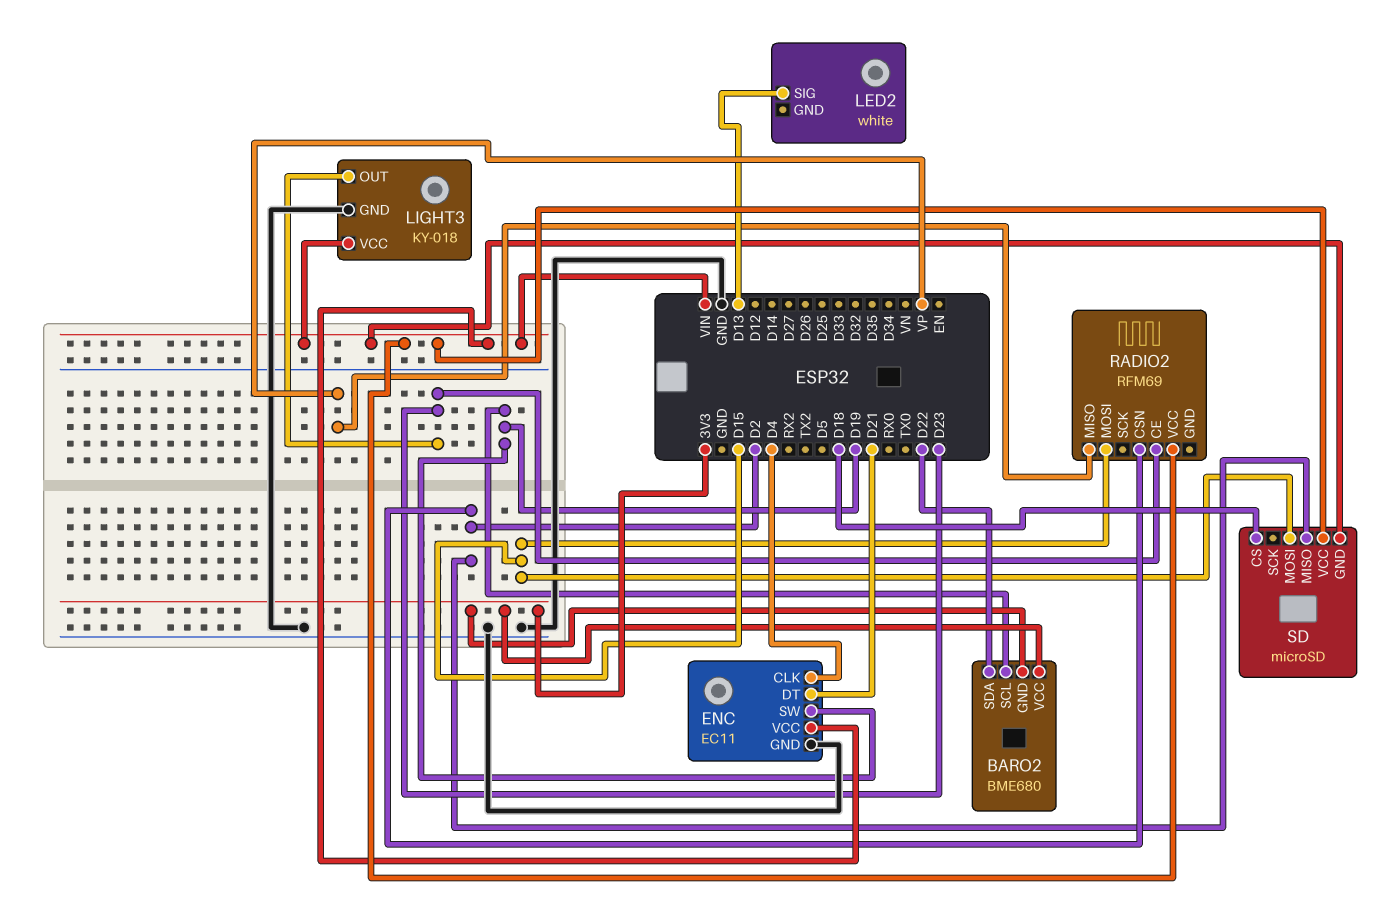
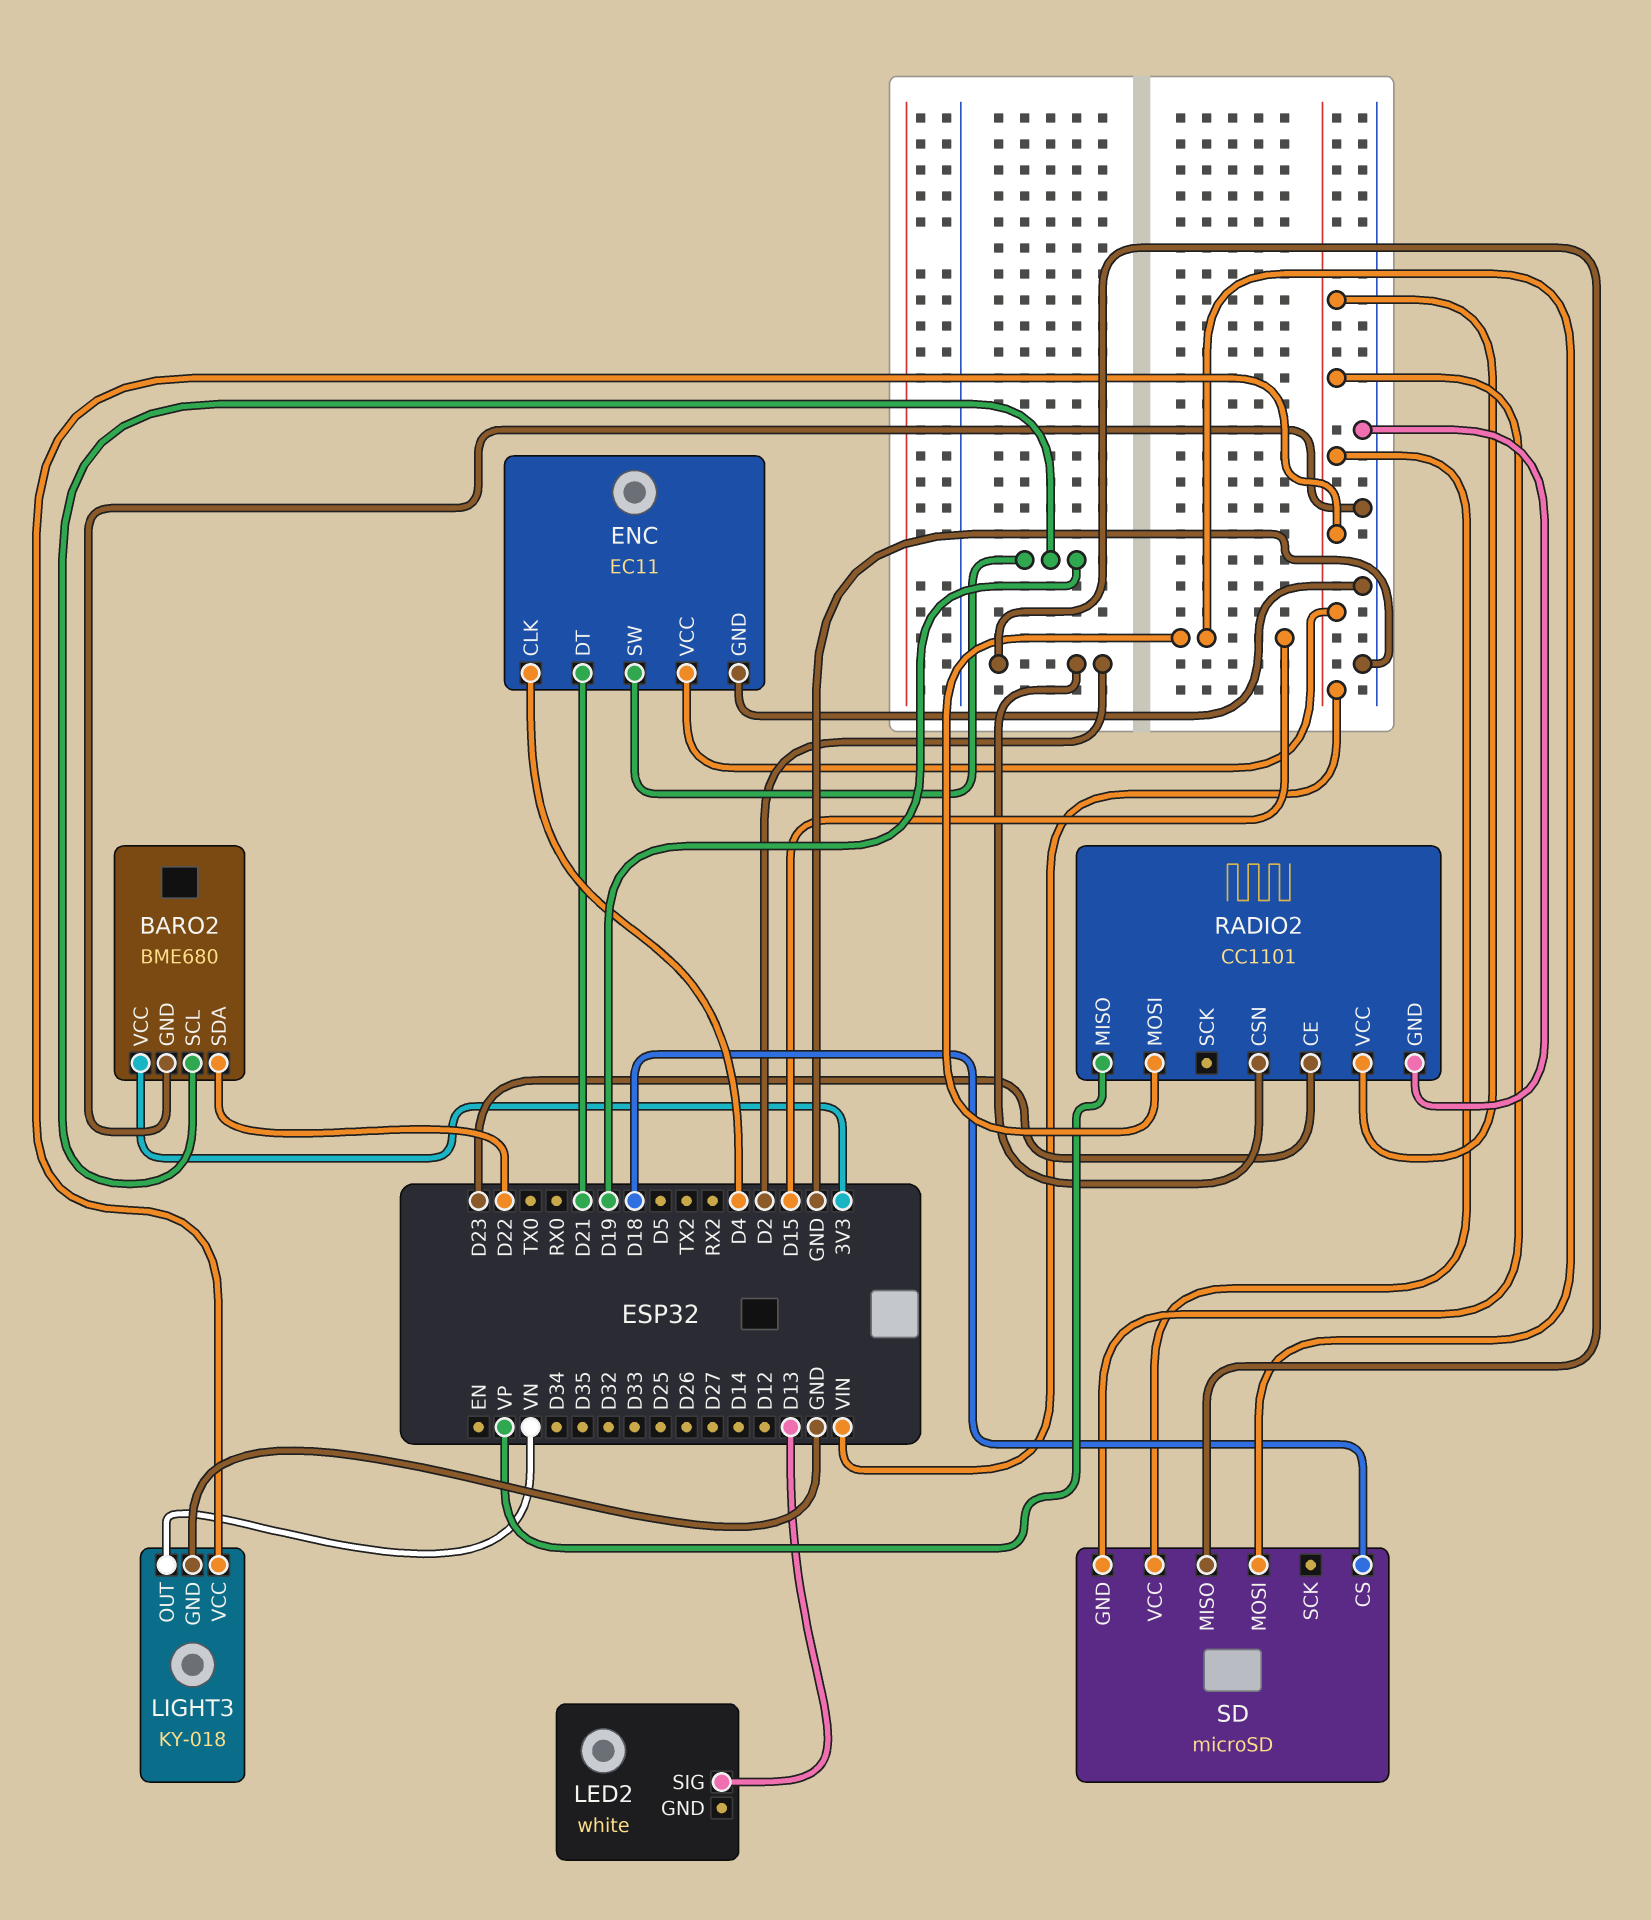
BARO2 pin GND: 3V3 -> GND
LIGHT3 pin OUT: D23 -> VN
RADIO2: RFM69 -> CC1101
RADIO2 pin GND: none -> GND

